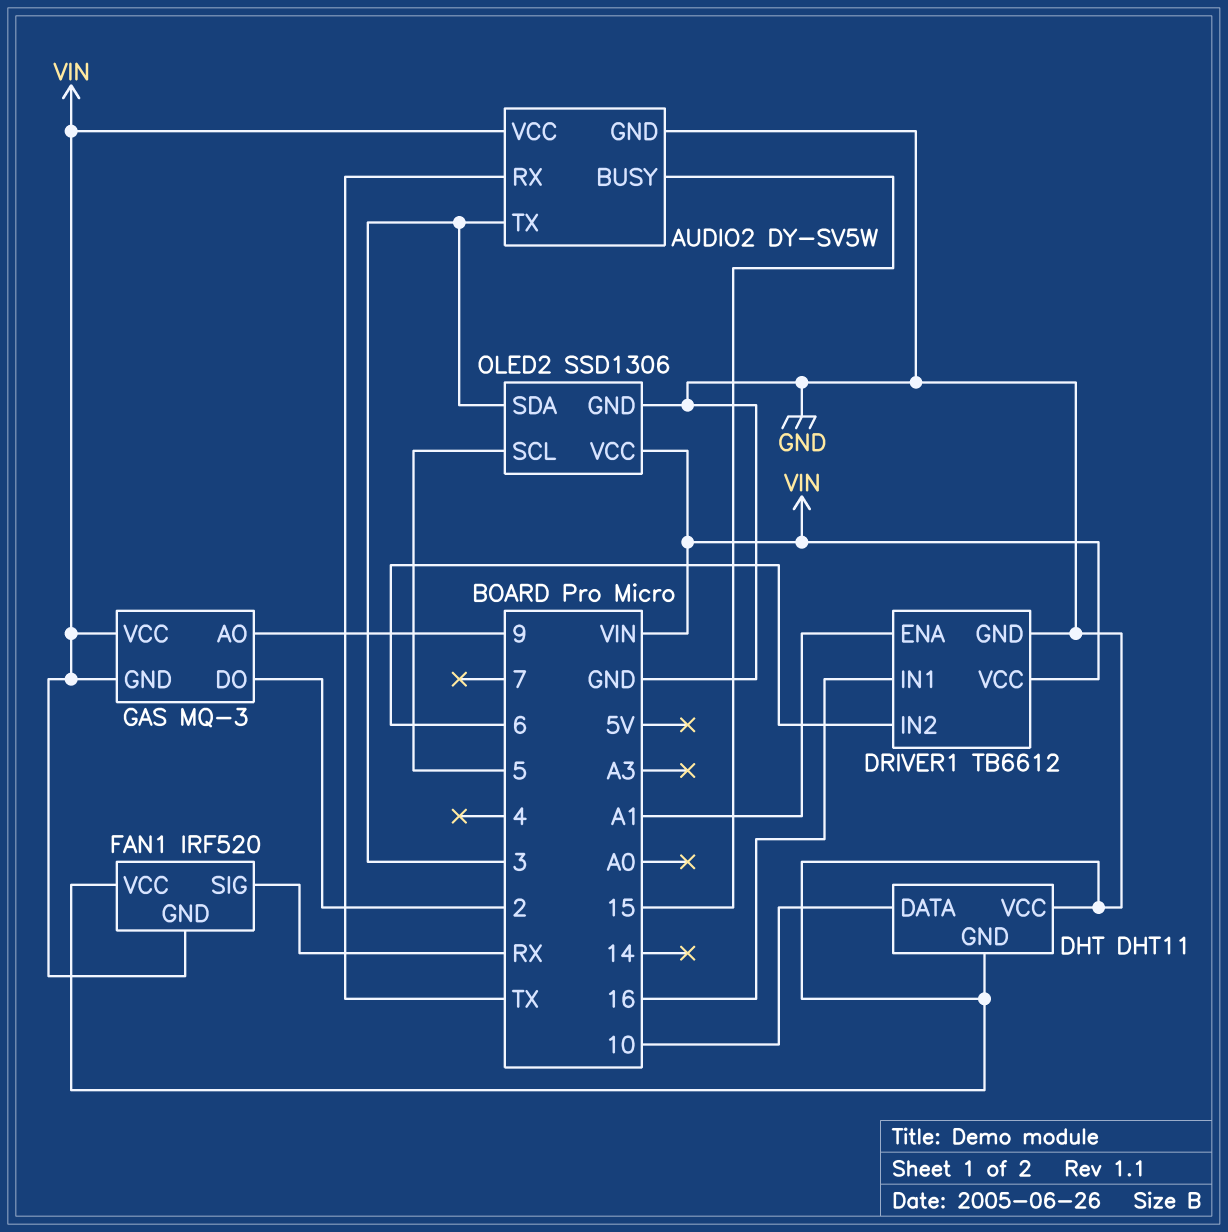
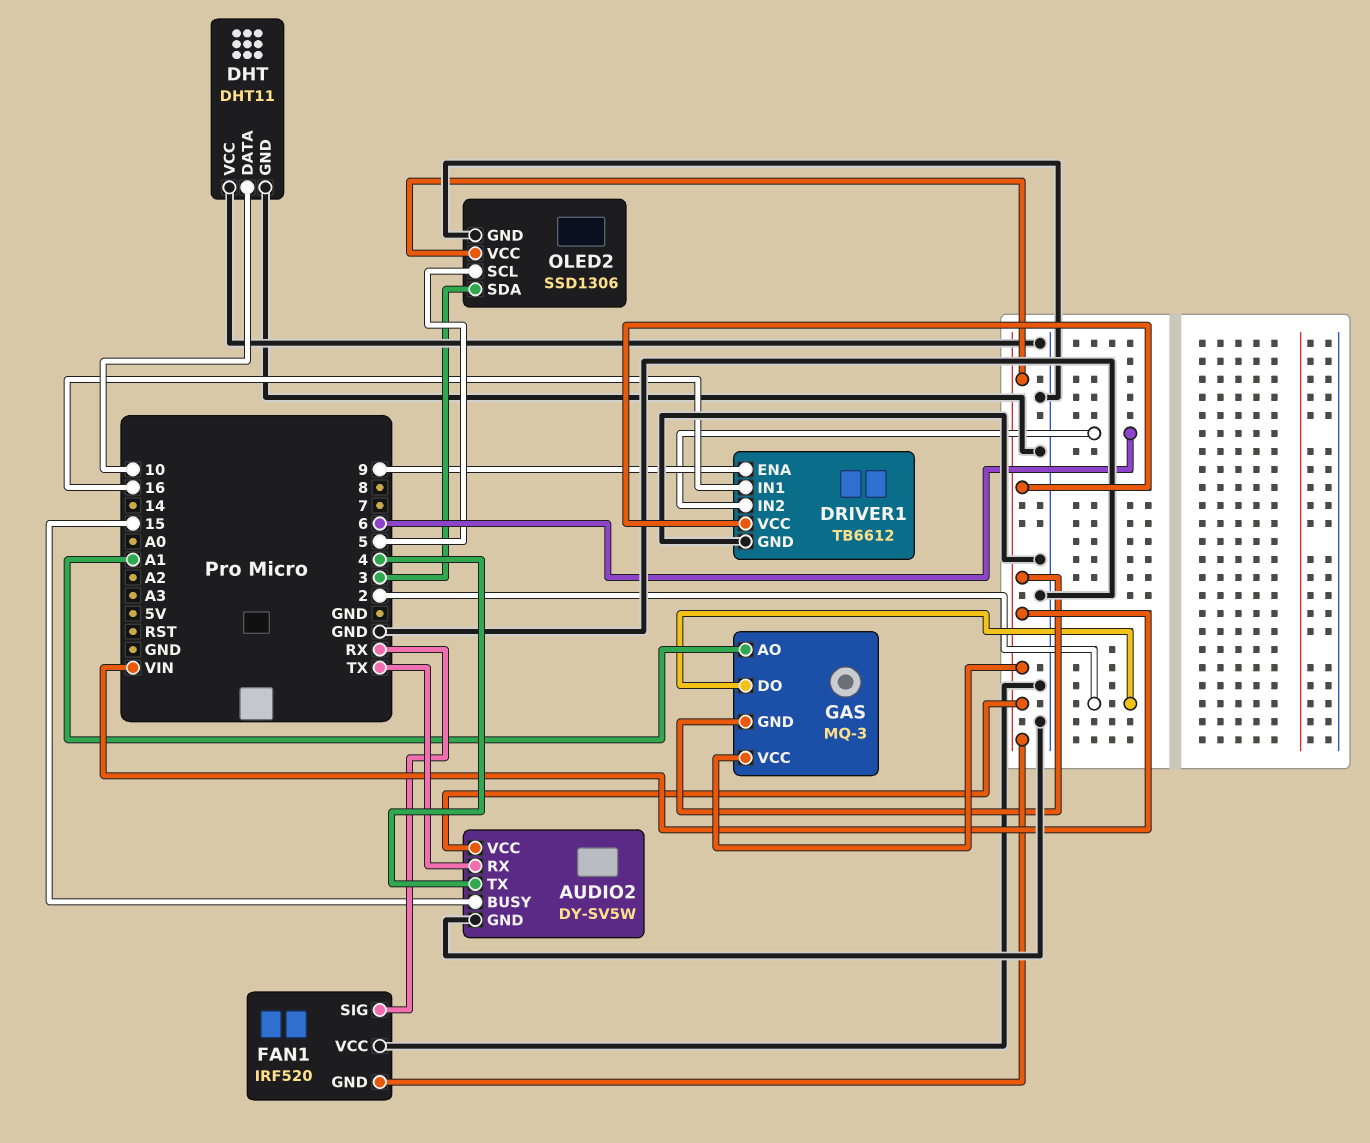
AUDIO2 pin TX: 3 -> 4
DRIVER1 pin ENA: A1 -> 9
GAS pin AO: 9 -> A1

